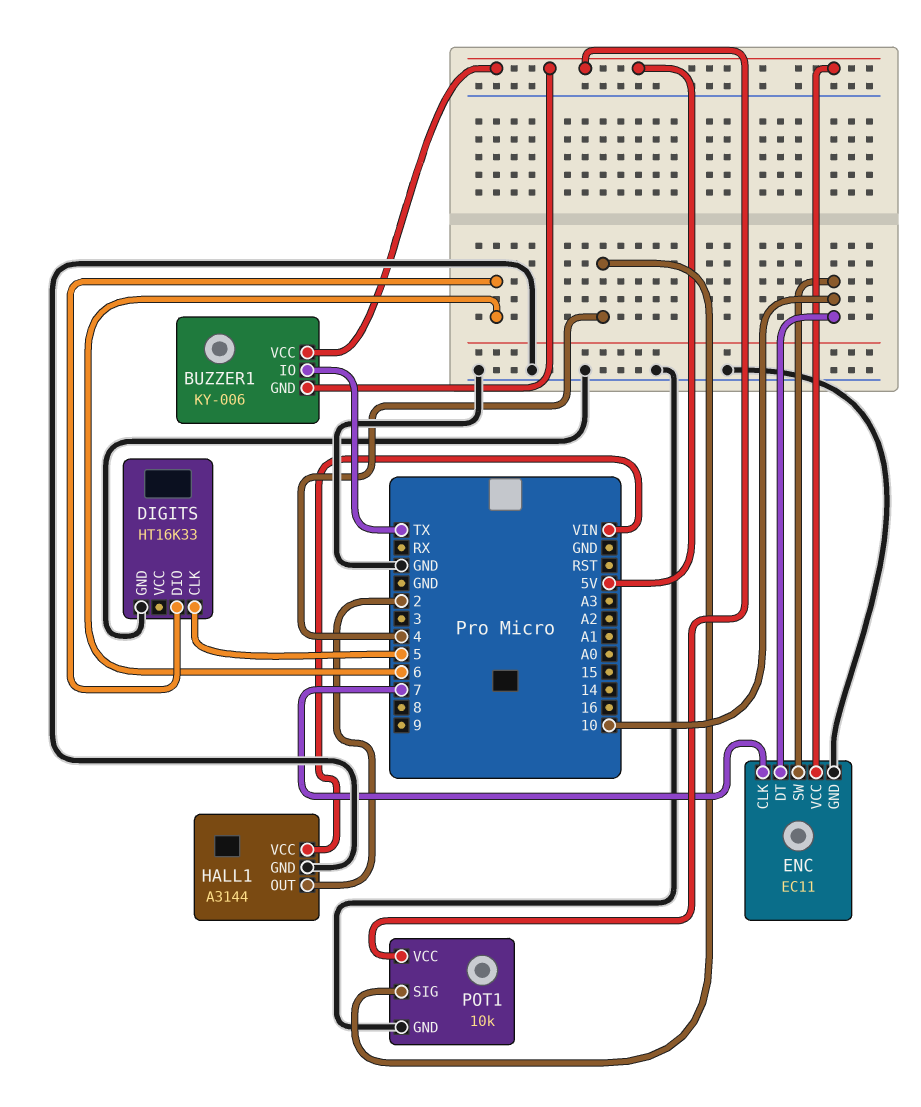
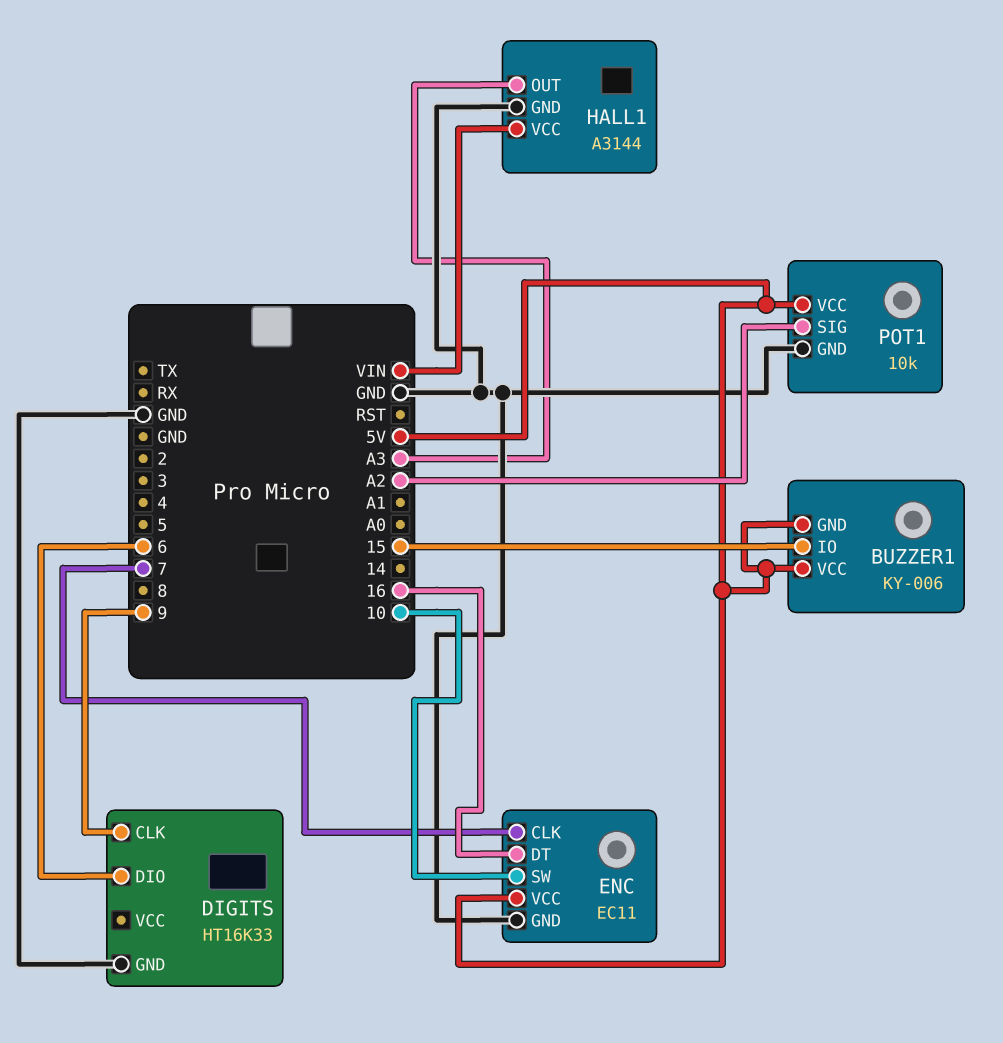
BUZZER1 pin IO: TX -> 15
DIGITS pin CLK: 5 -> 9
ENC pin DT: 10 -> 16
HALL1 pin OUT: 2 -> A3
POT1 pin SIG: 4 -> A2

